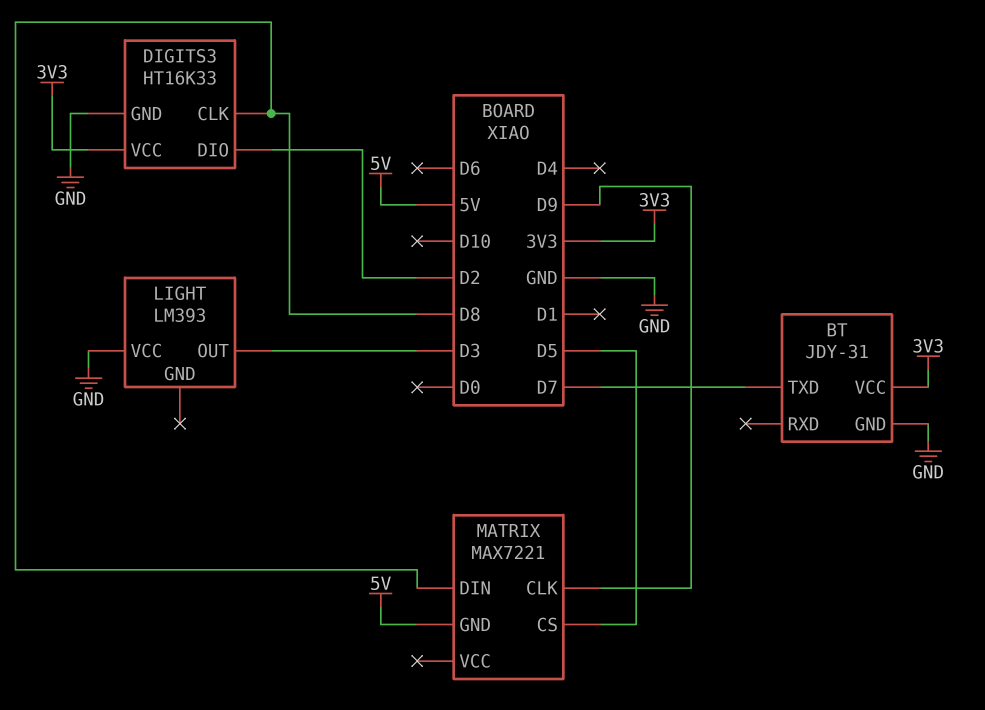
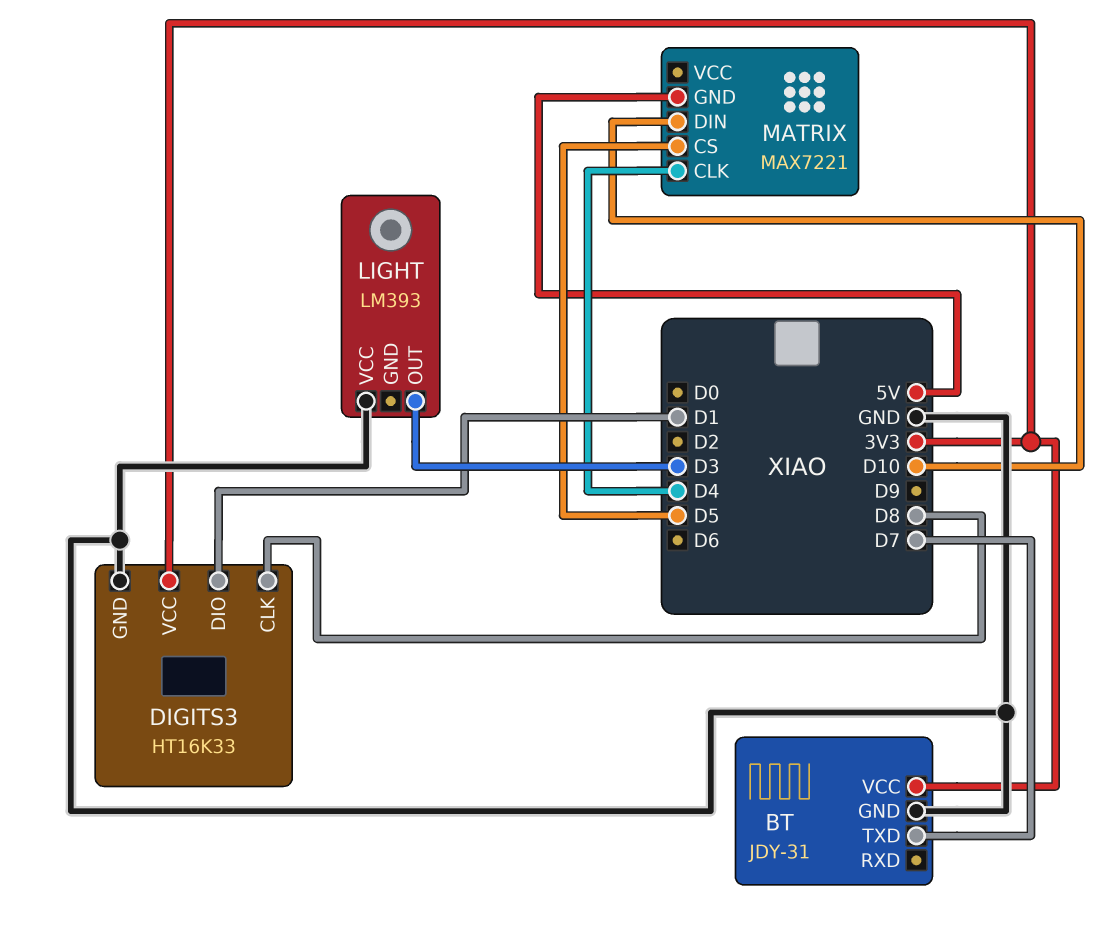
DIGITS3 pin DIO: D2 -> D1
MATRIX pin CLK: D9 -> D4
MATRIX pin DIN: D8 -> D10

